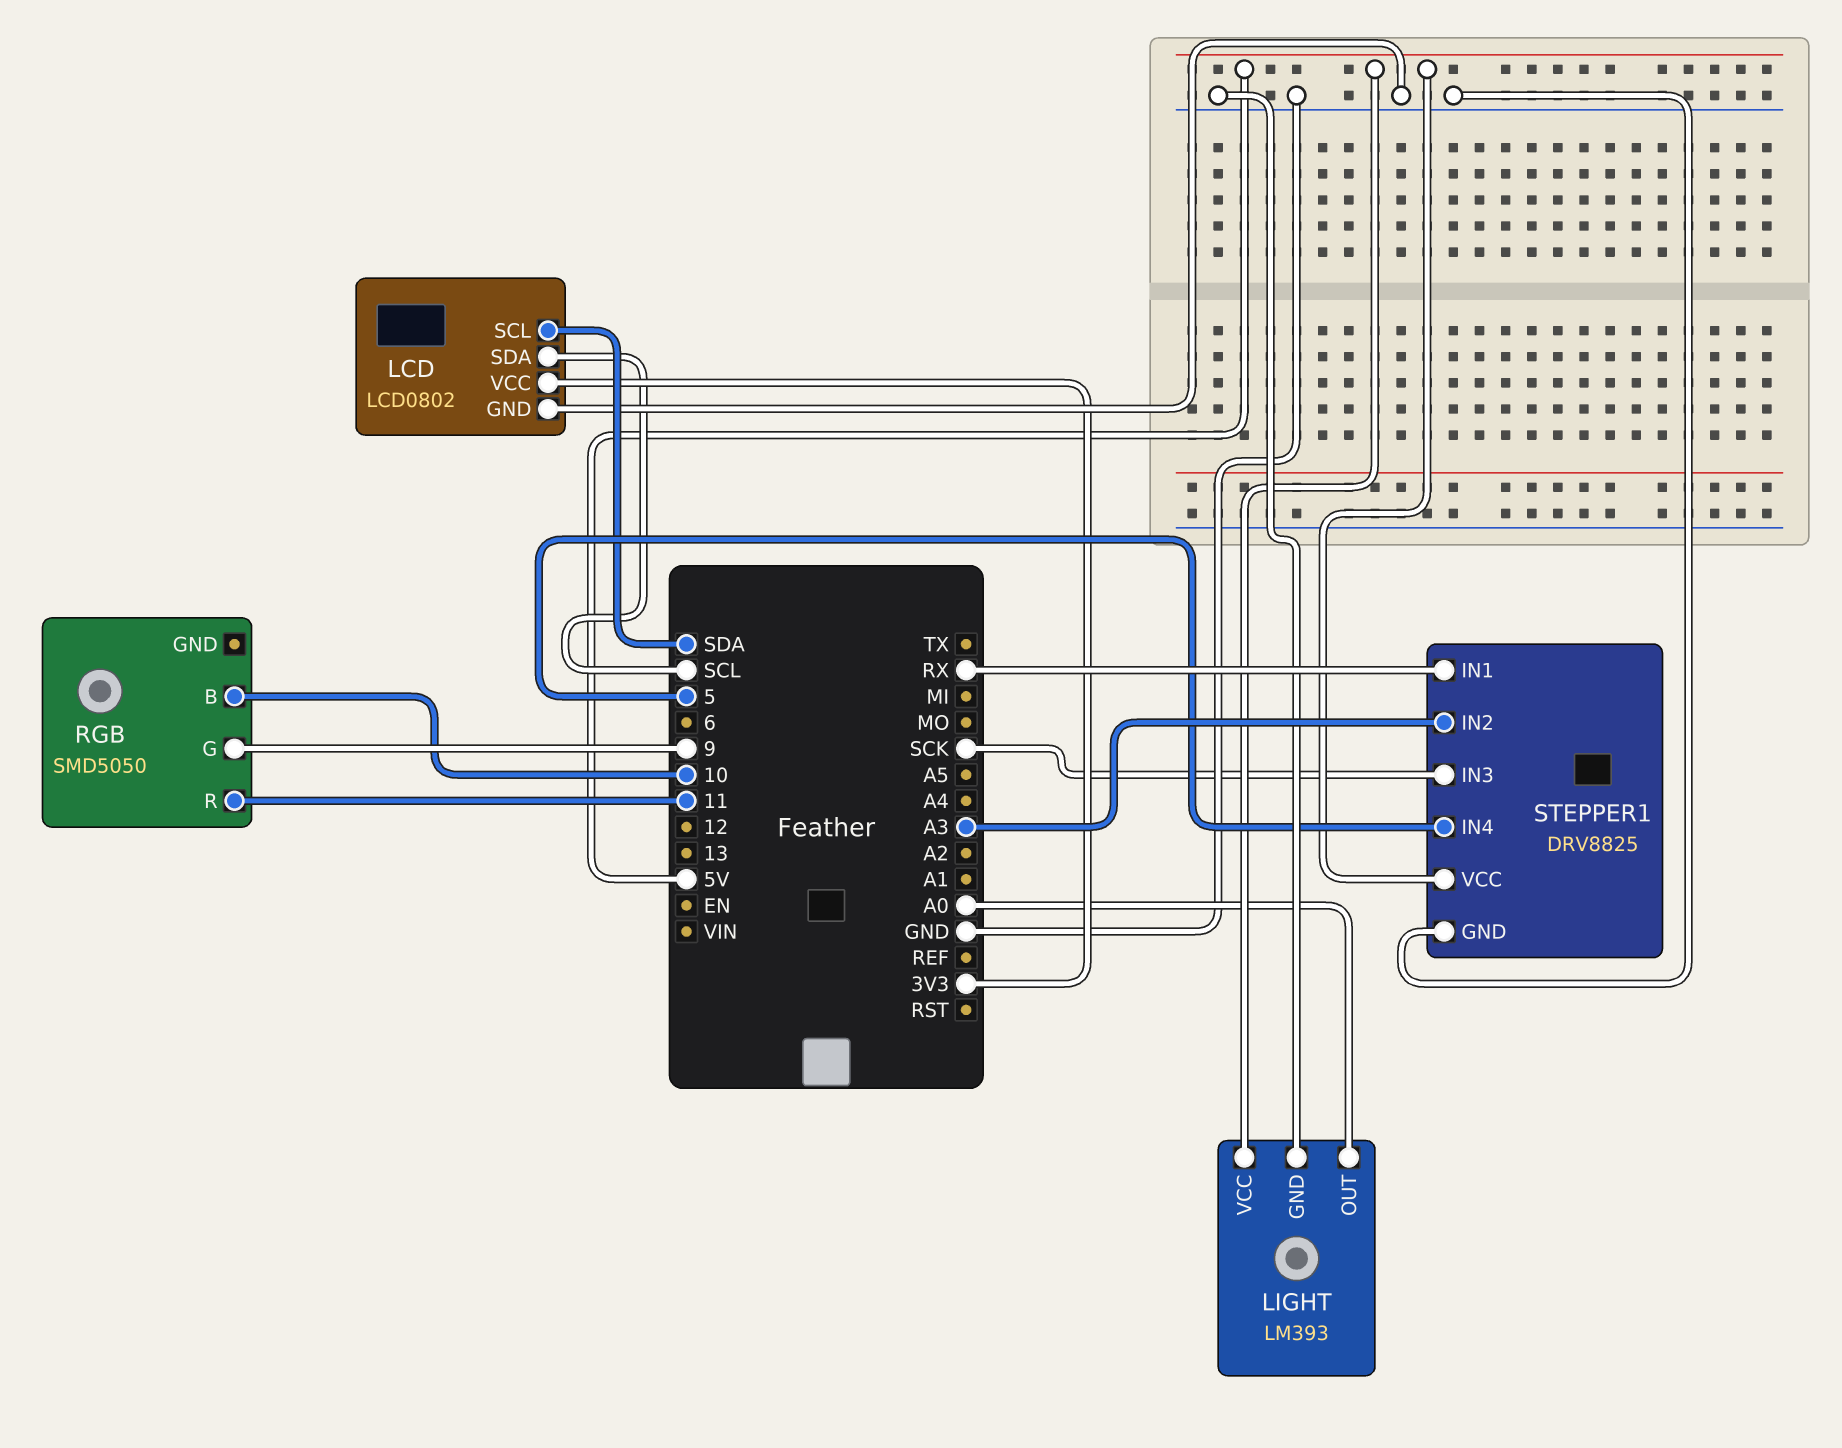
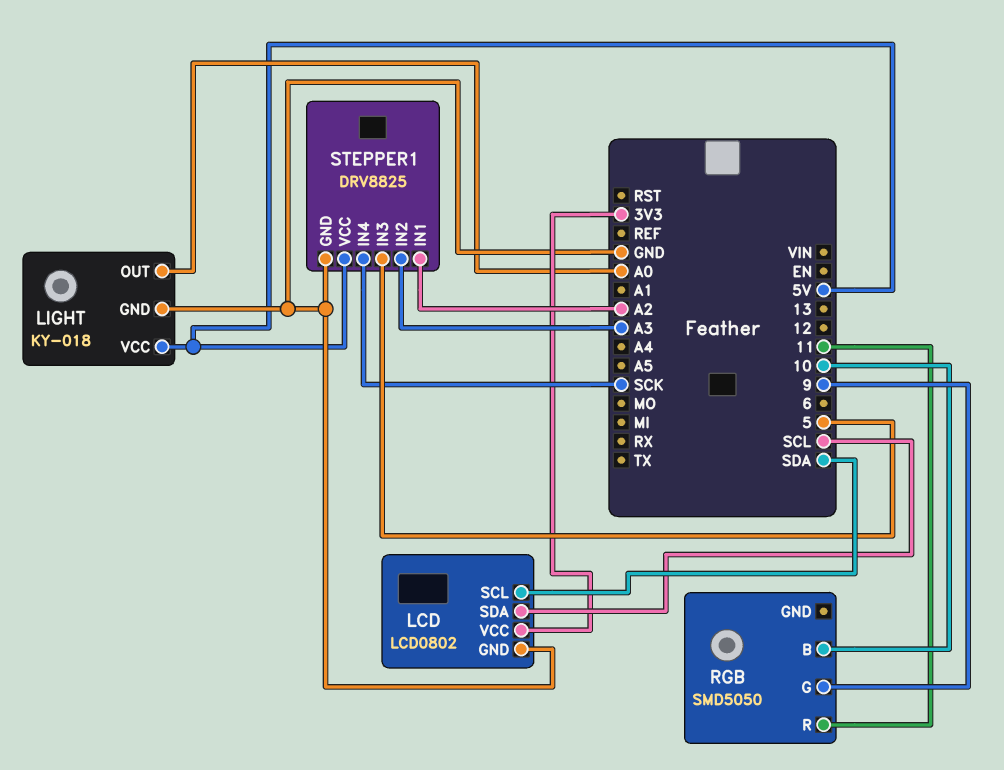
LIGHT: LM393 -> KY-018
STEPPER1 pin IN1: RX -> A2
STEPPER1 pin IN3: SCK -> 5
STEPPER1 pin IN4: 5 -> SCK

